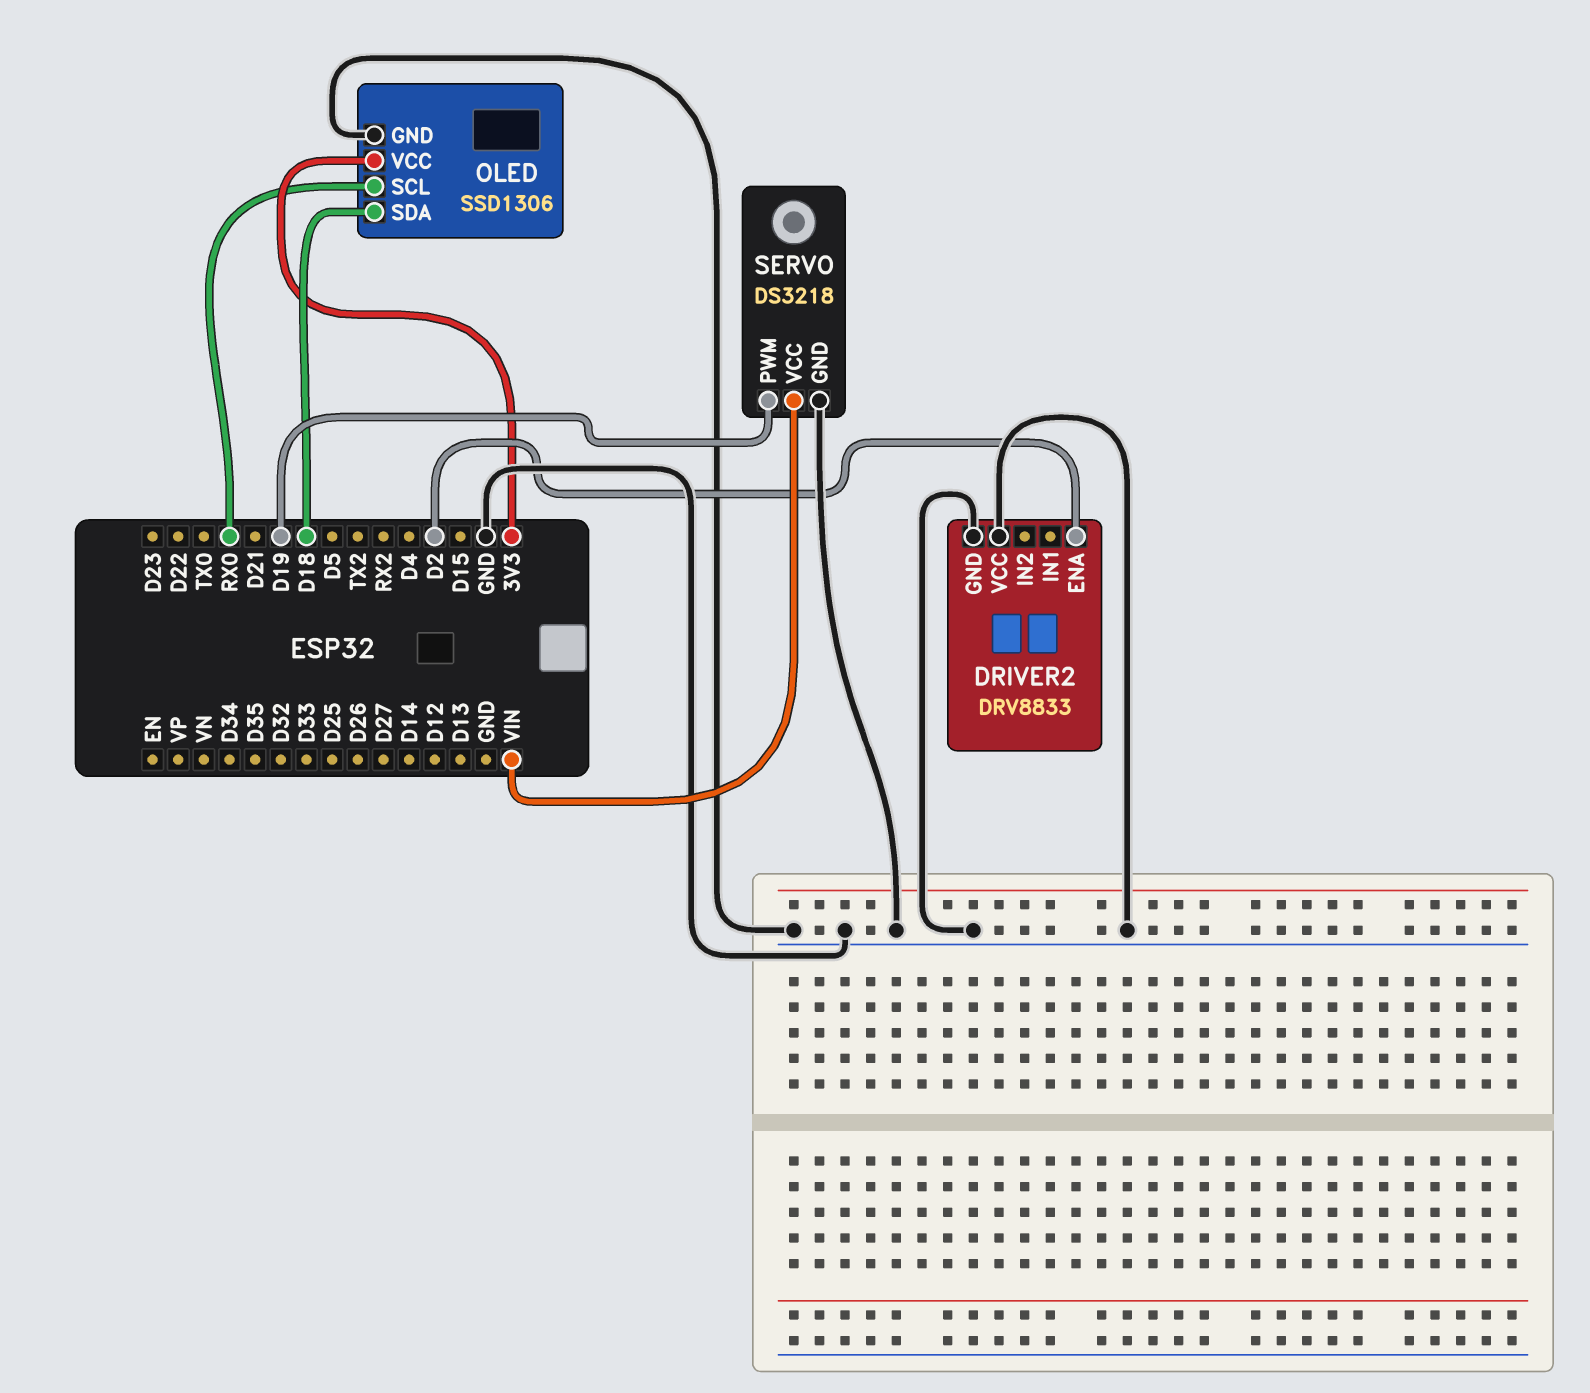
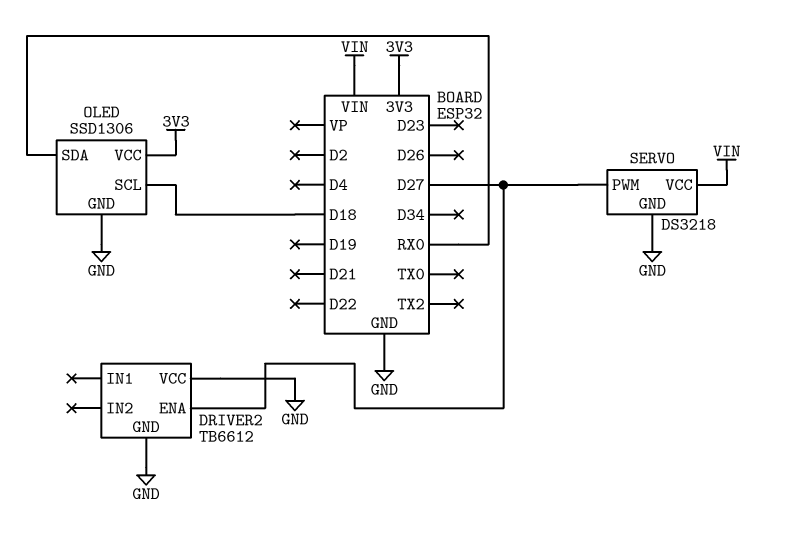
DRIVER2: DRV8833 -> TB6612
DRIVER2 pin ENA: D2 -> D27
OLED pin SCL: RX0 -> D18
OLED pin SDA: D18 -> RX0
SERVO pin PWM: D19 -> D27

